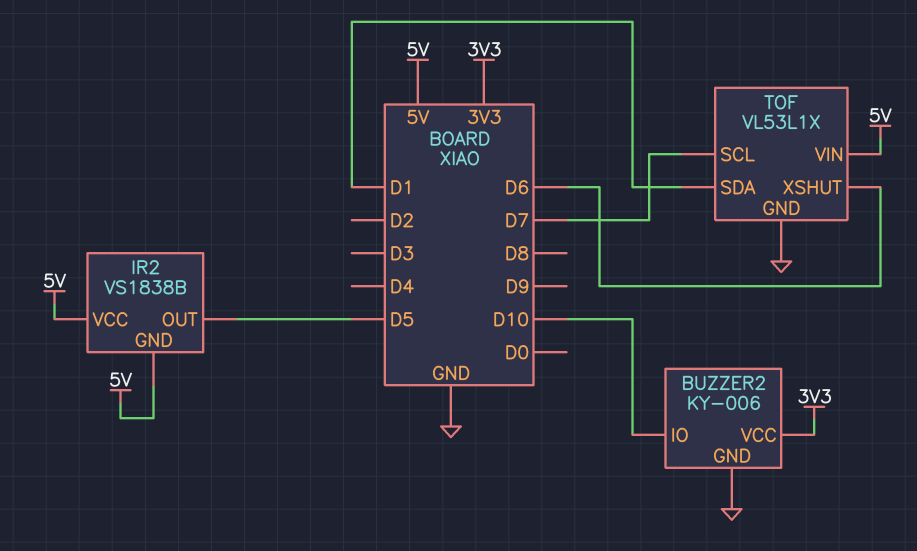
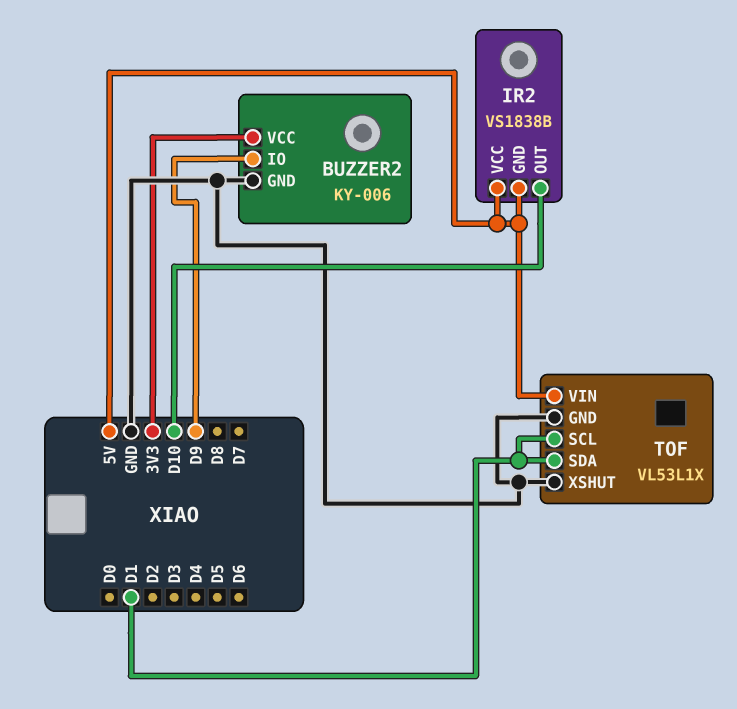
BUZZER2 pin IO: D10 -> D9
IR2 pin OUT: D5 -> D10
TOF pin SCL: D7 -> D1
TOF pin XSHUT: D6 -> GND

